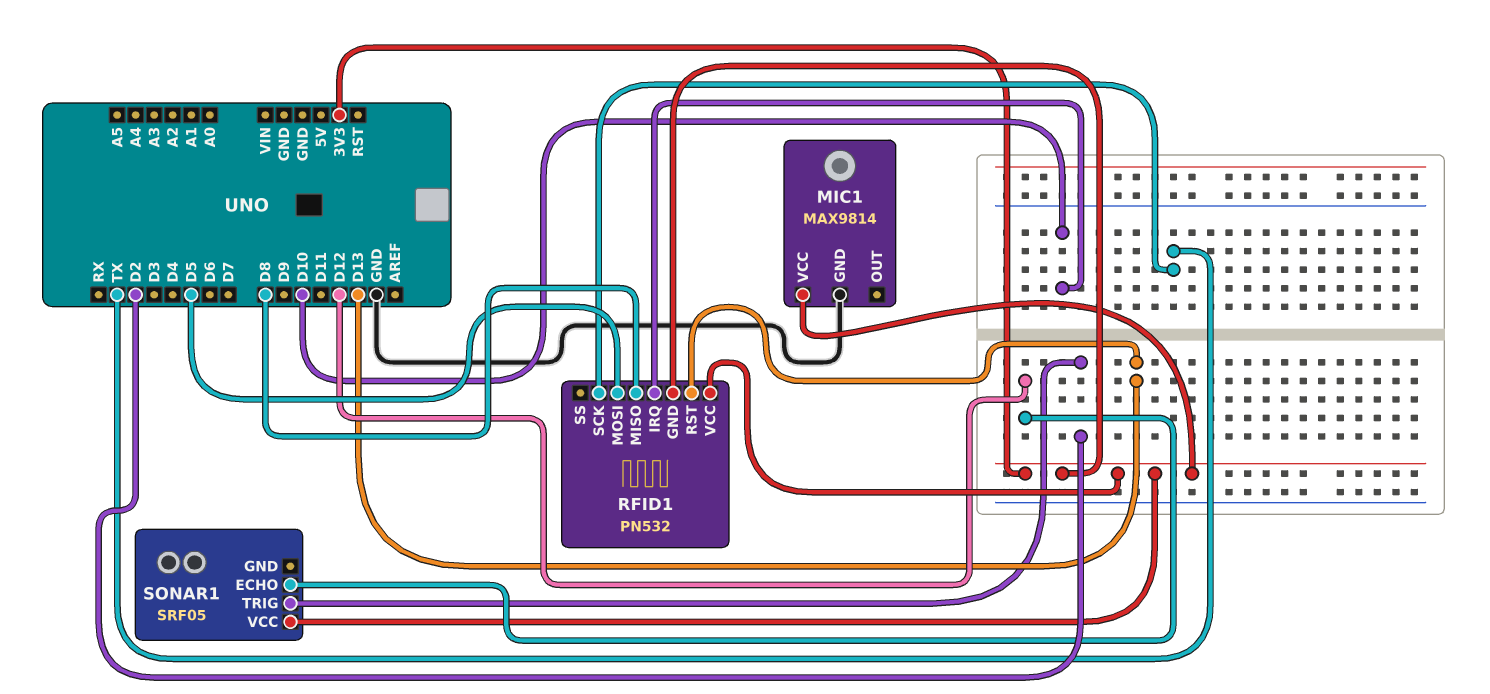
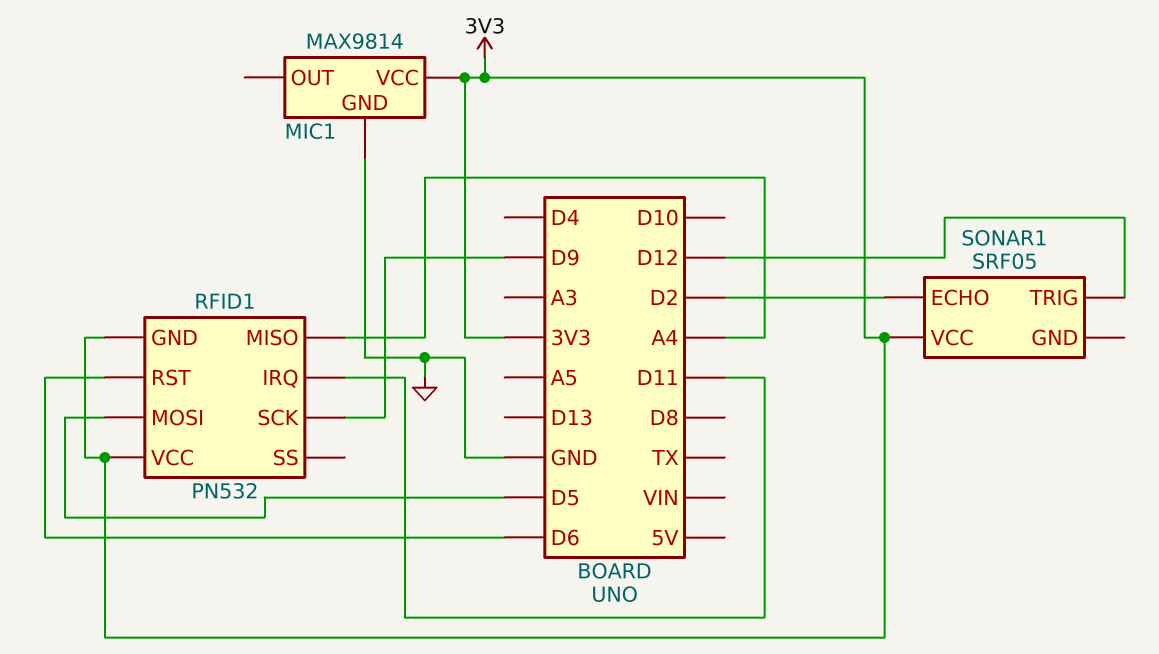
RFID1 pin IRQ: D10 -> D11
RFID1 pin MISO: D8 -> A4
RFID1 pin RST: D13 -> D6
RFID1 pin SCK: TX -> D9
SONAR1 pin ECHO: D12 -> D2
SONAR1 pin TRIG: D2 -> D12

